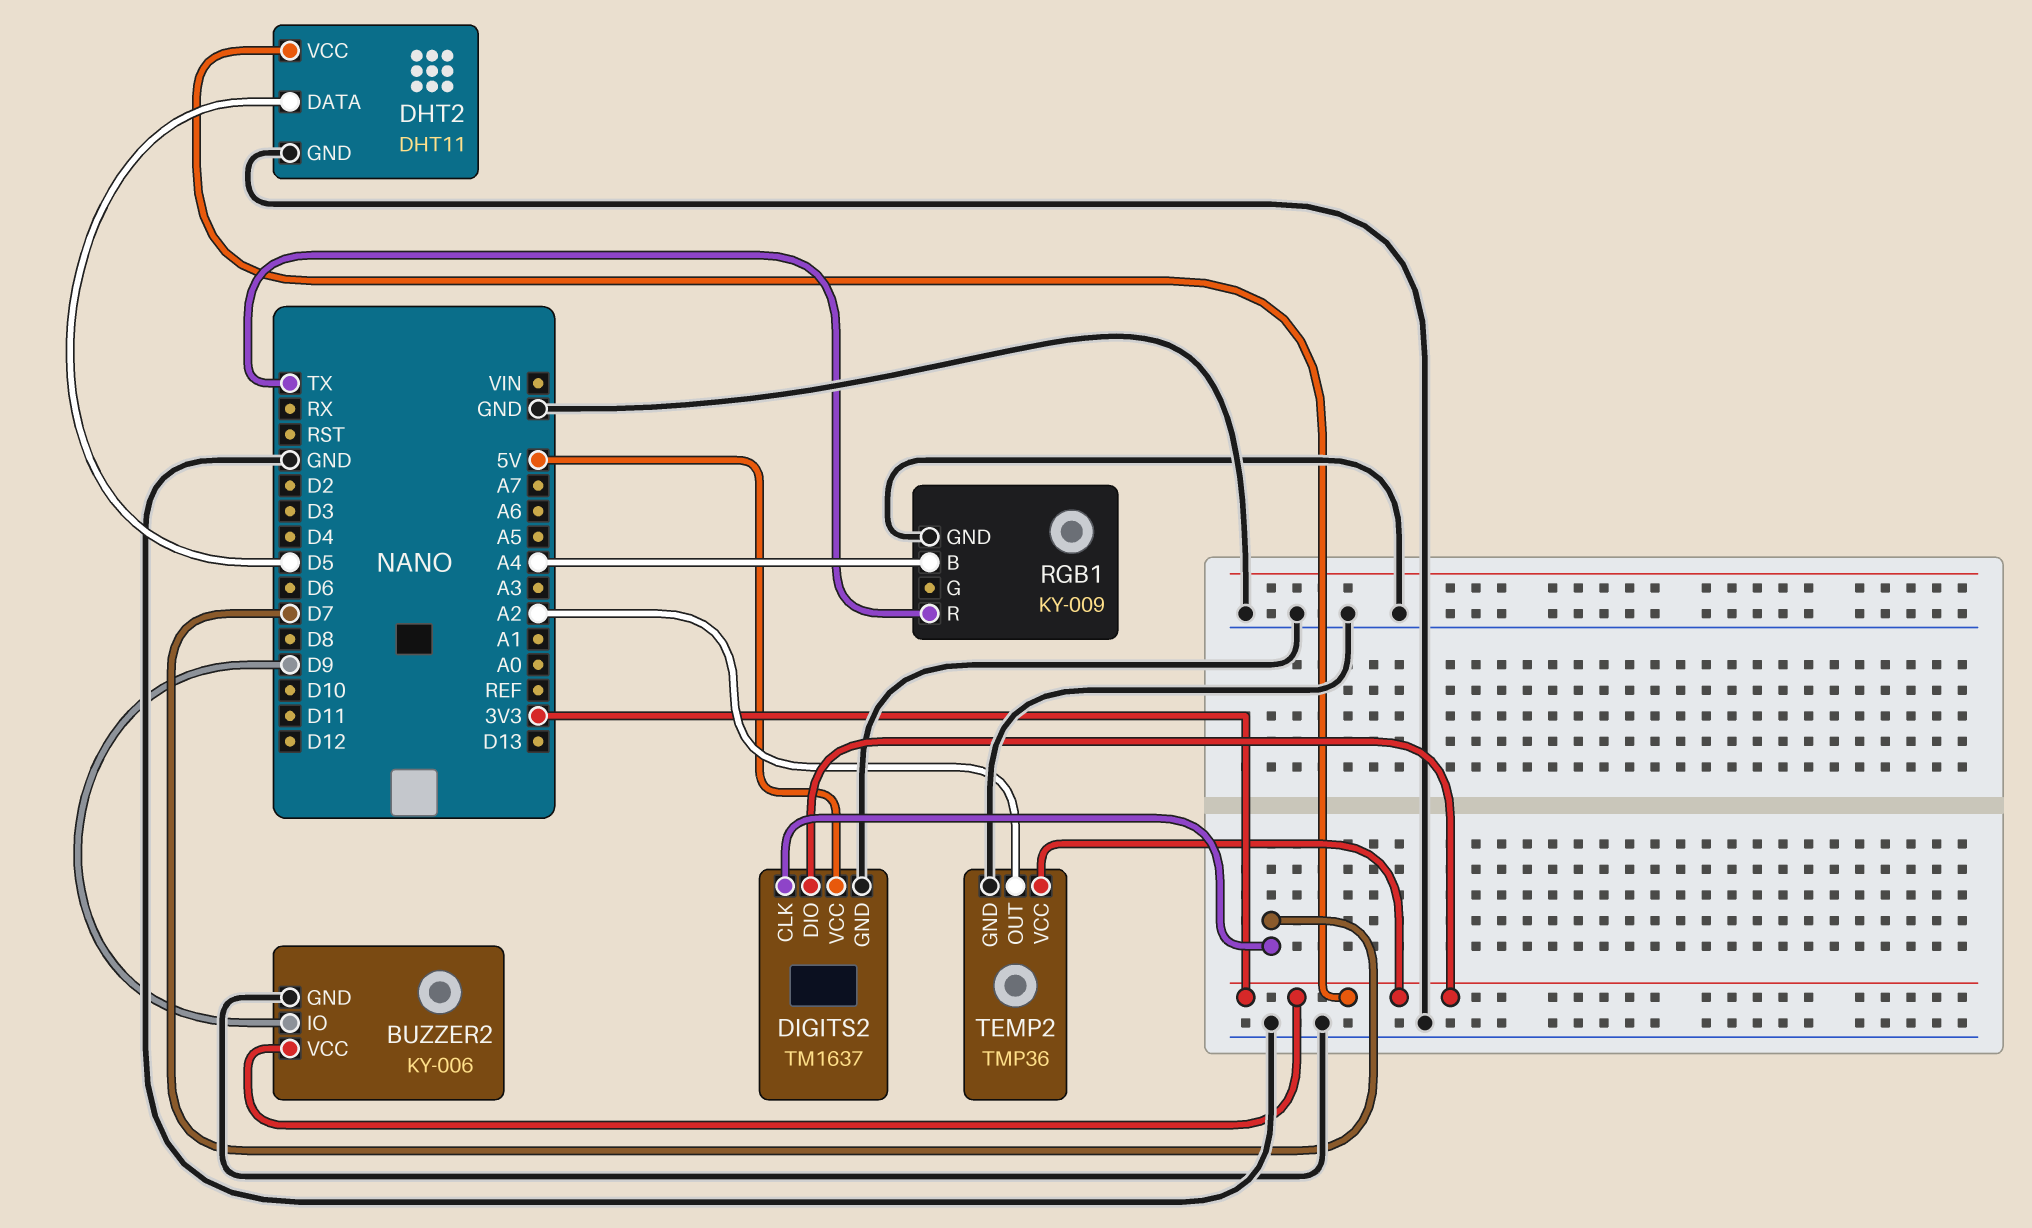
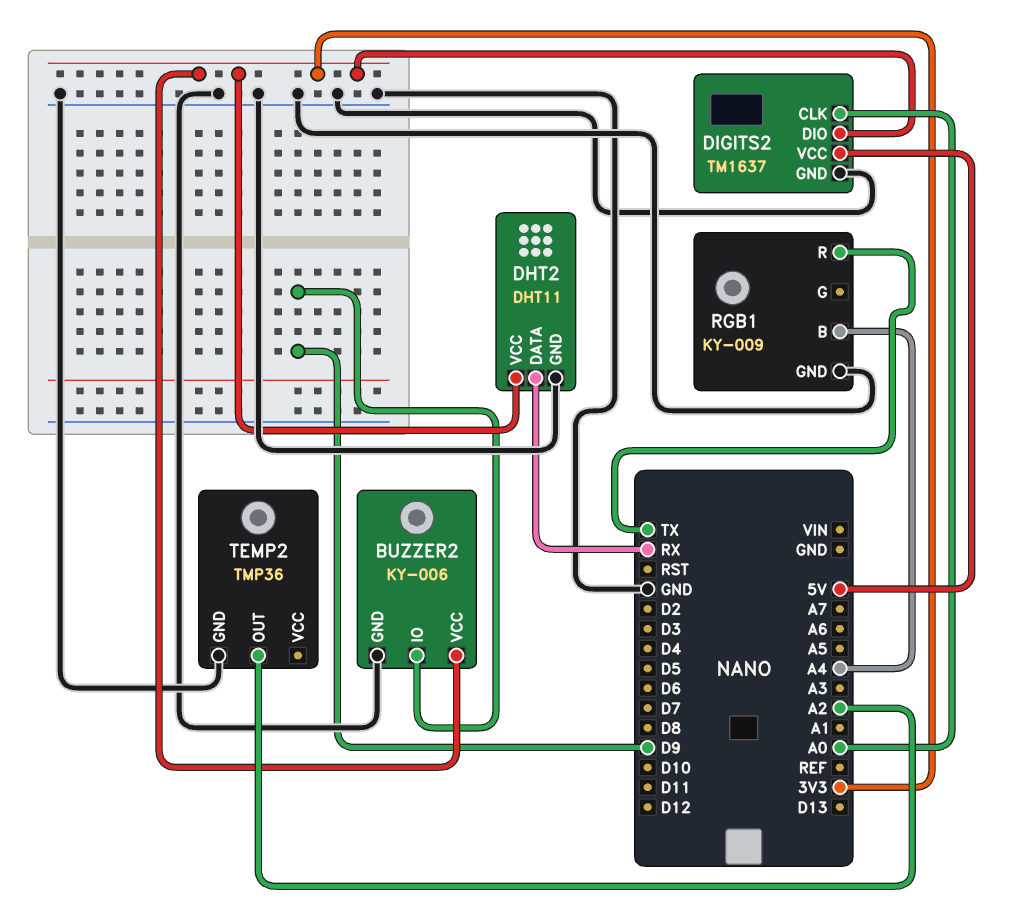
DHT2 pin DATA: D5 -> RX
DIGITS2 pin CLK: D7 -> A0
TEMP2 pin VCC: 3V3 -> none

